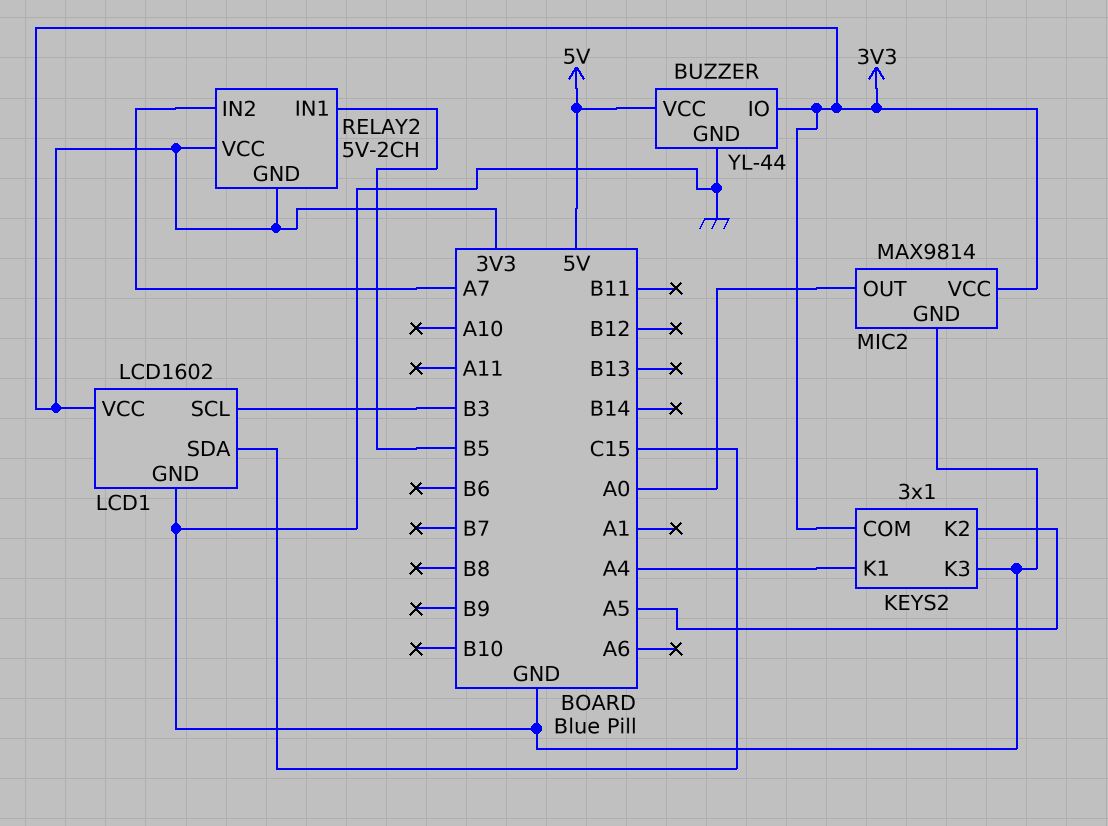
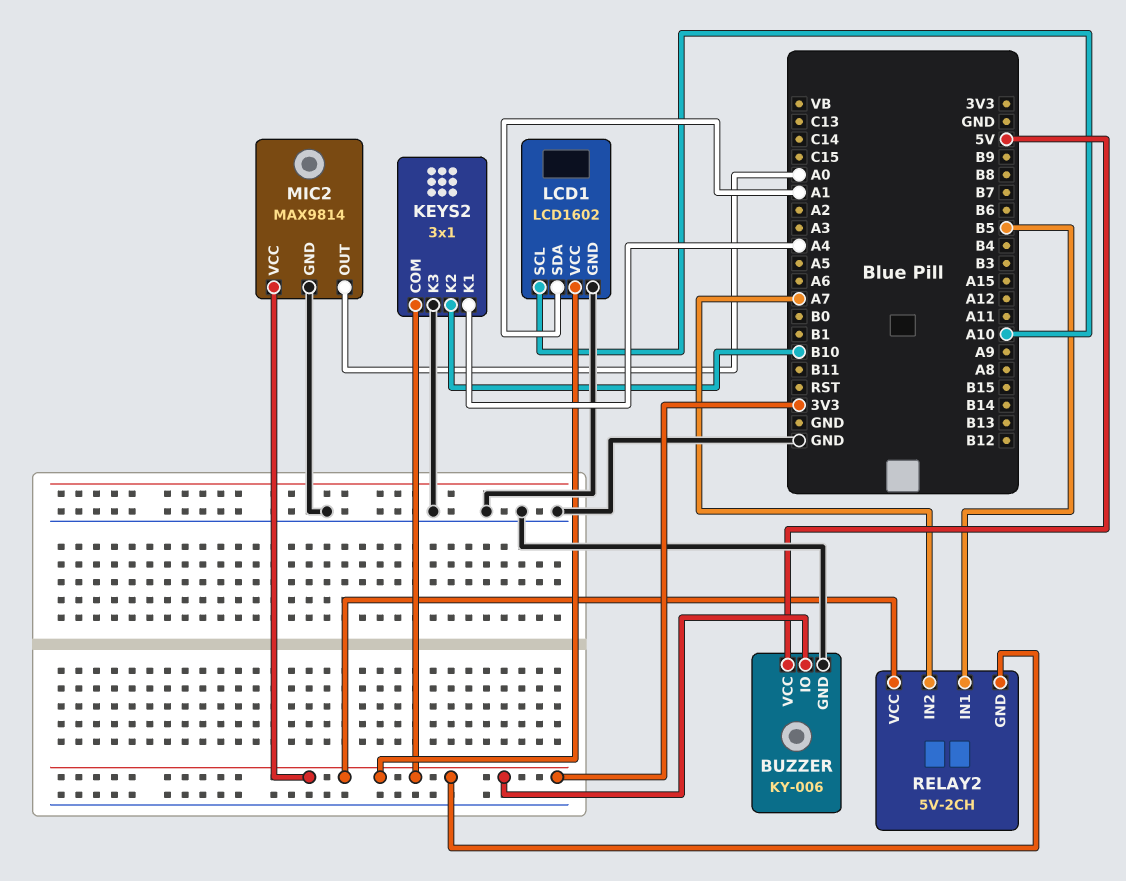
BUZZER: YL-44 -> KY-006
KEYS2 pin K2: A5 -> B10
LCD1 pin SCL: B3 -> A10
LCD1 pin SDA: C15 -> A1

